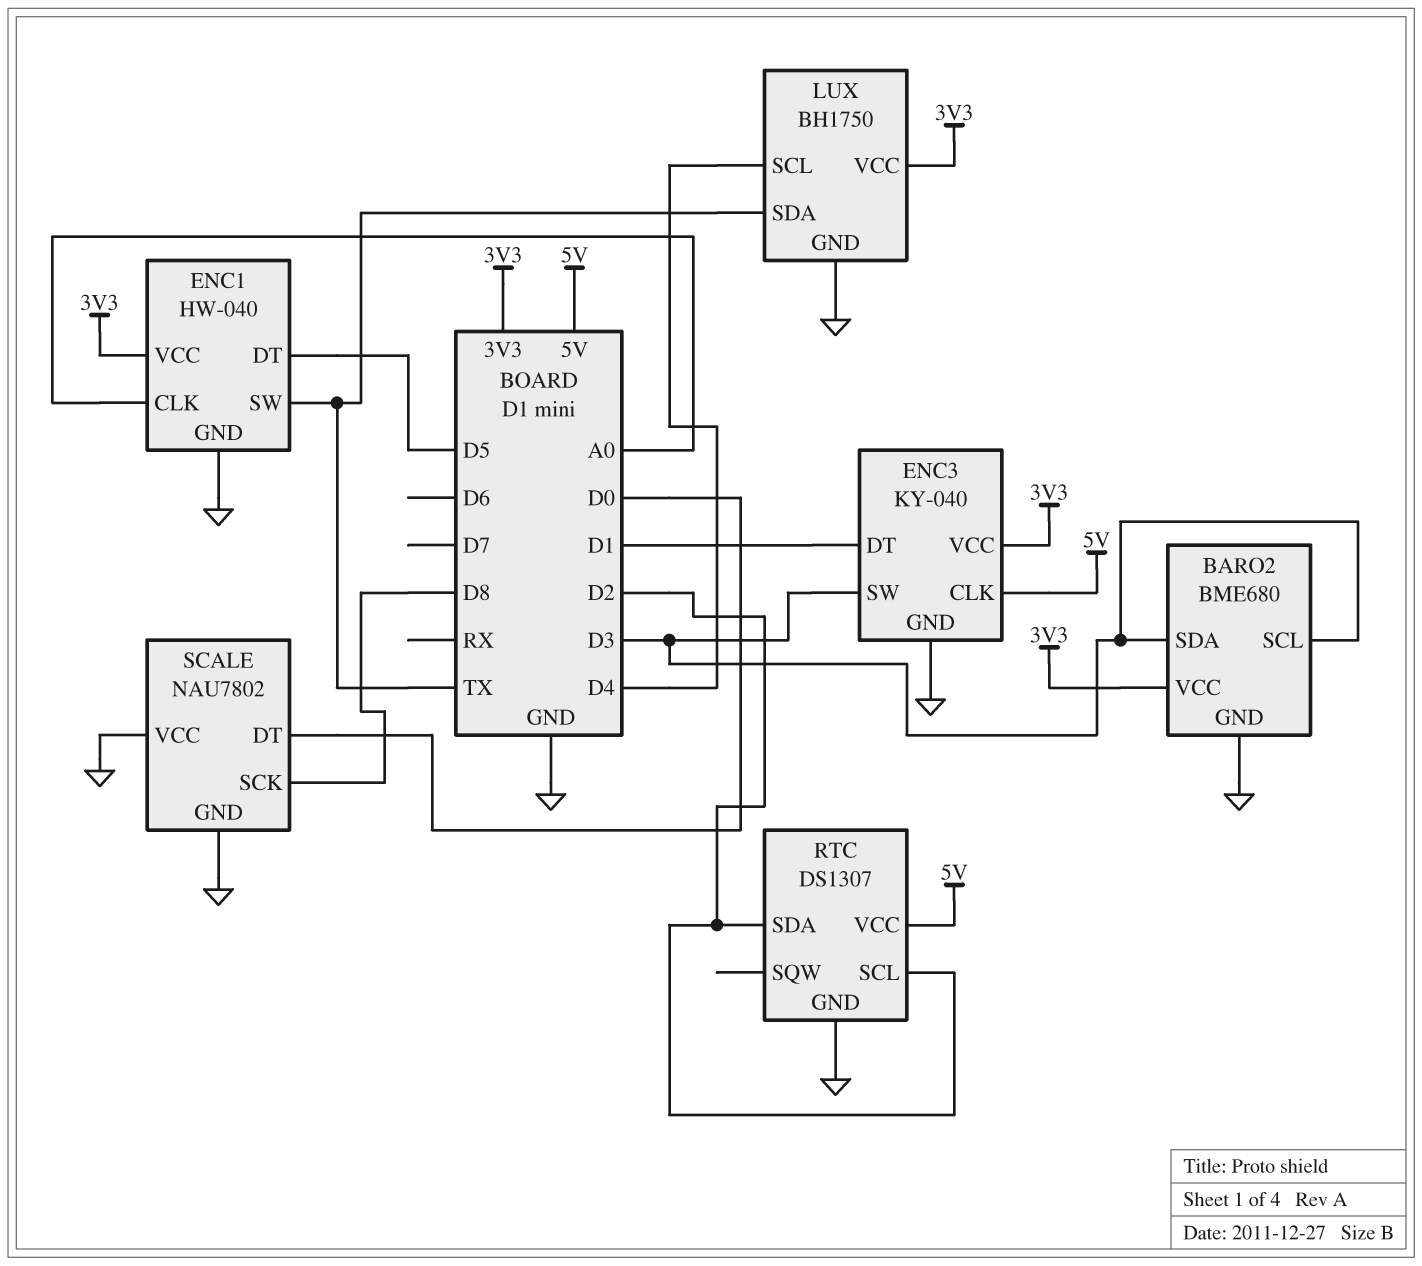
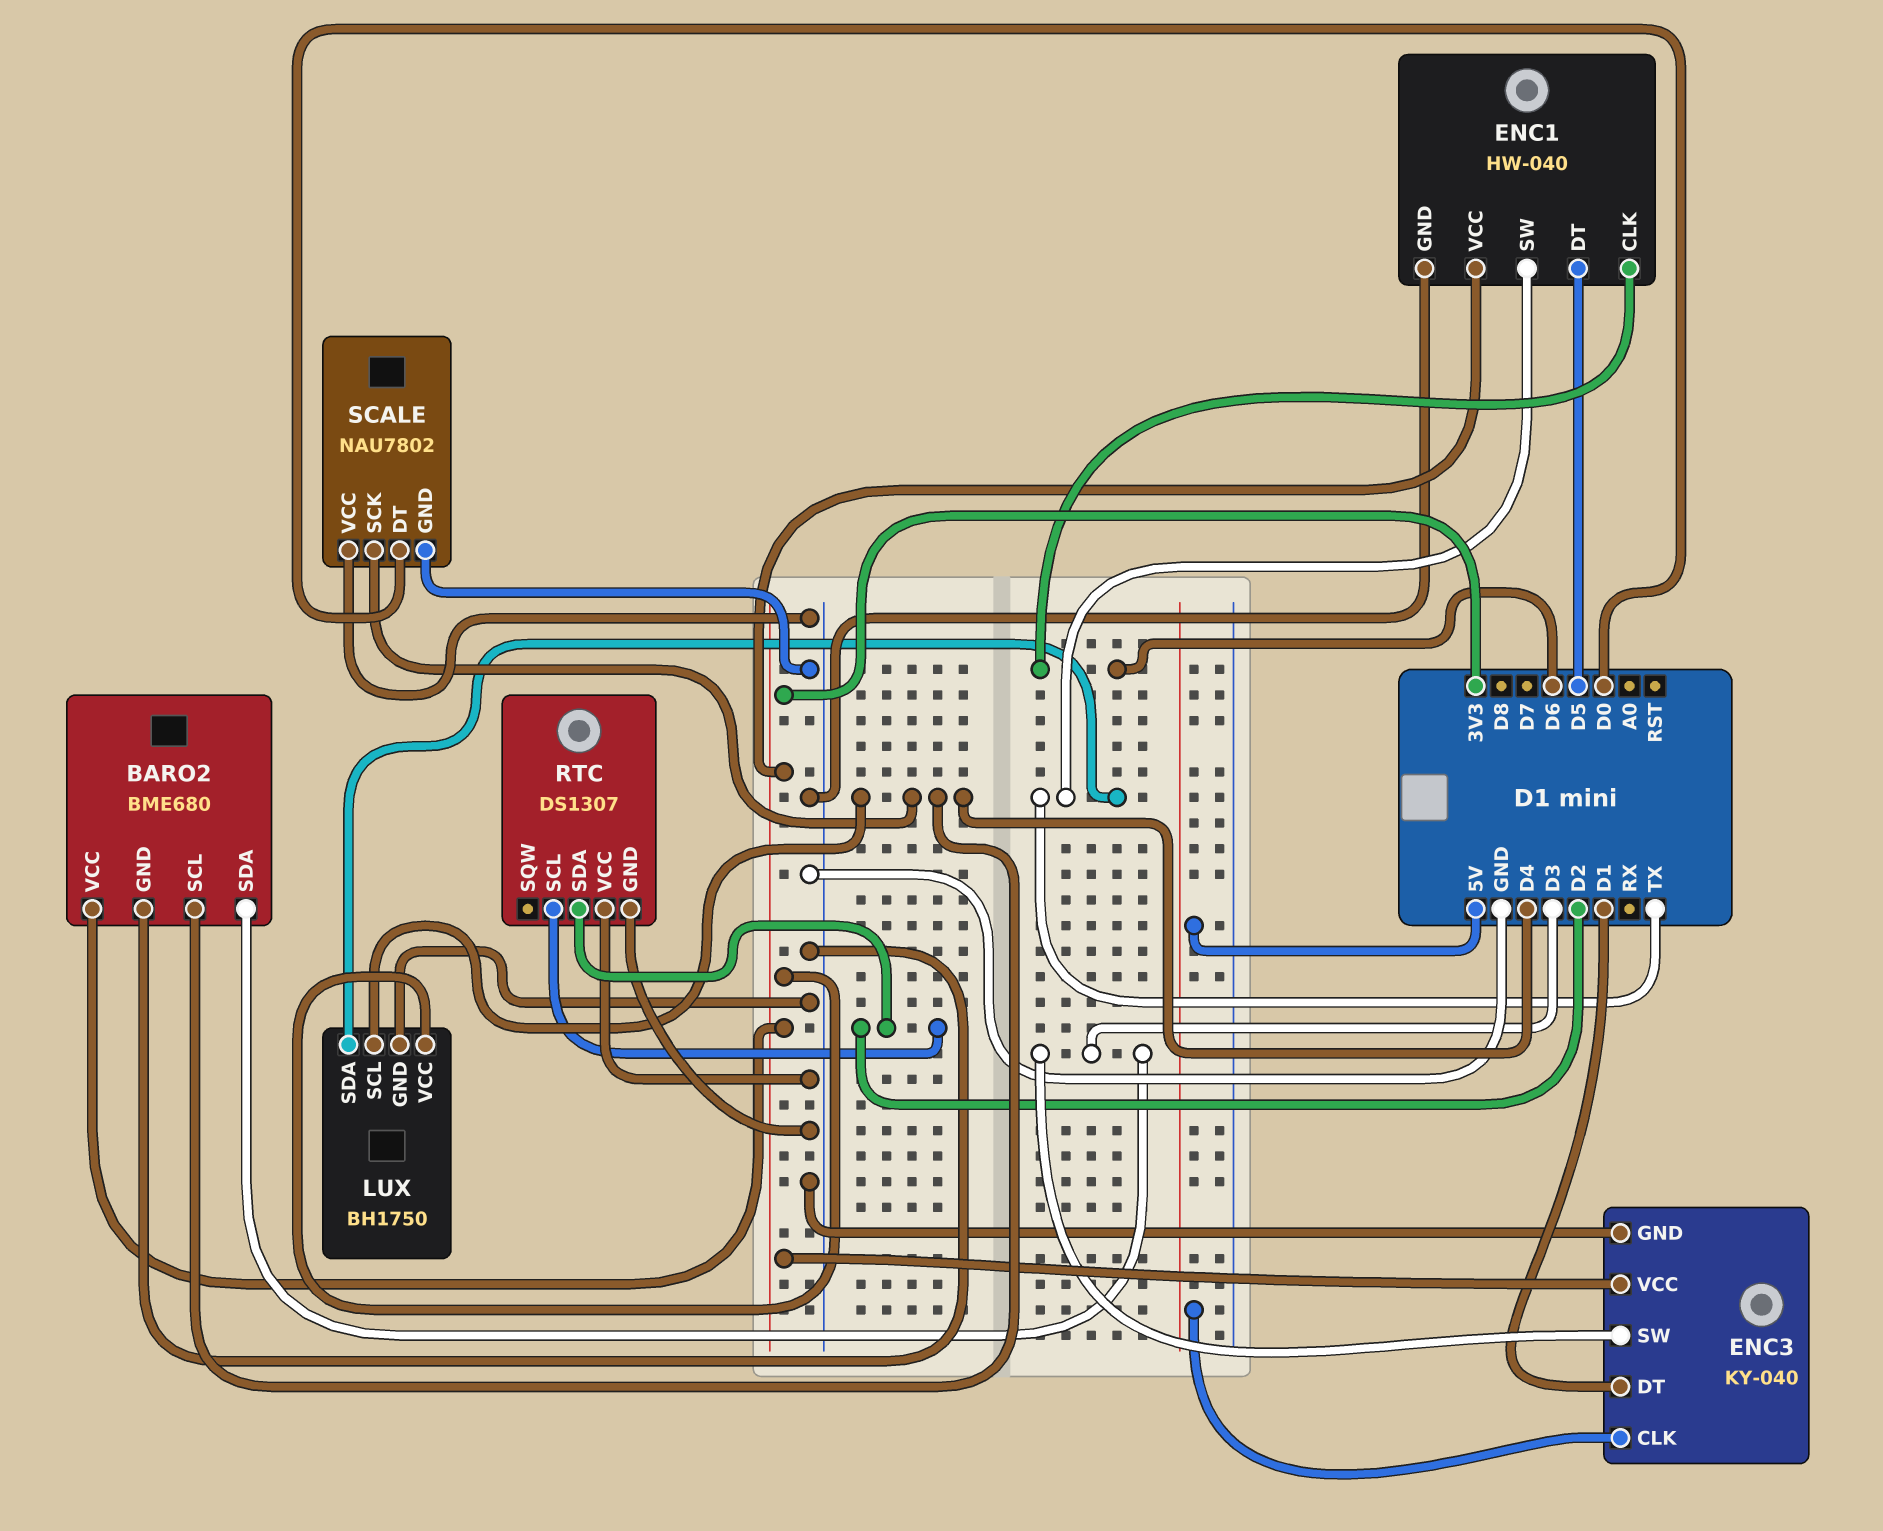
BARO2 pin SCL: D3 -> D4
ENC1 pin CLK: A0 -> D6
RTC pin VCC: 5V -> GND
SCALE pin SCK: D8 -> D4

